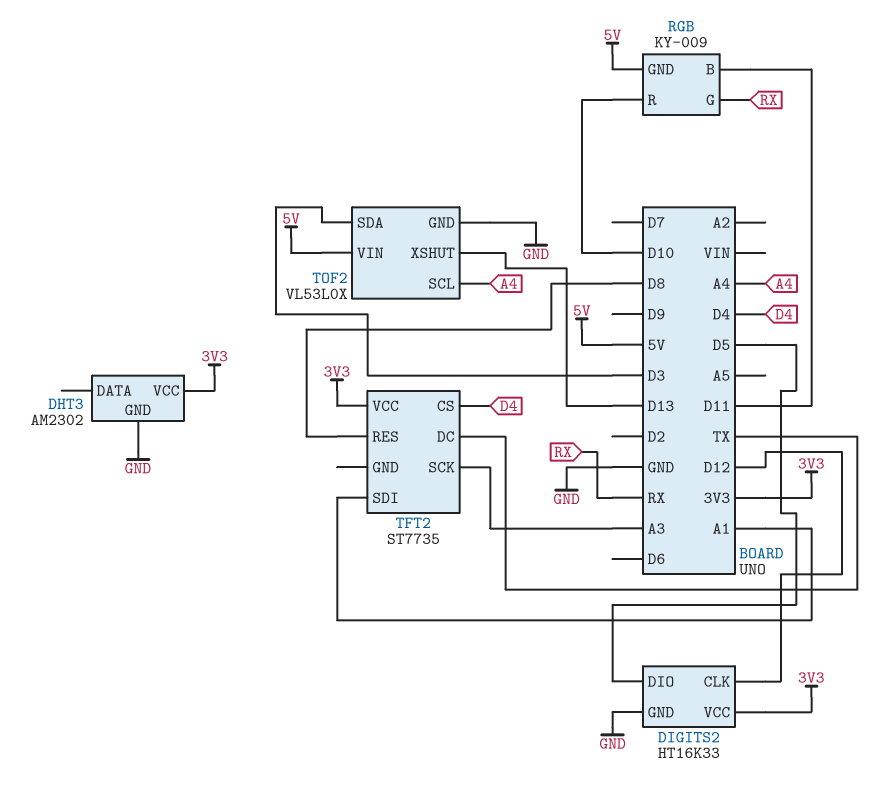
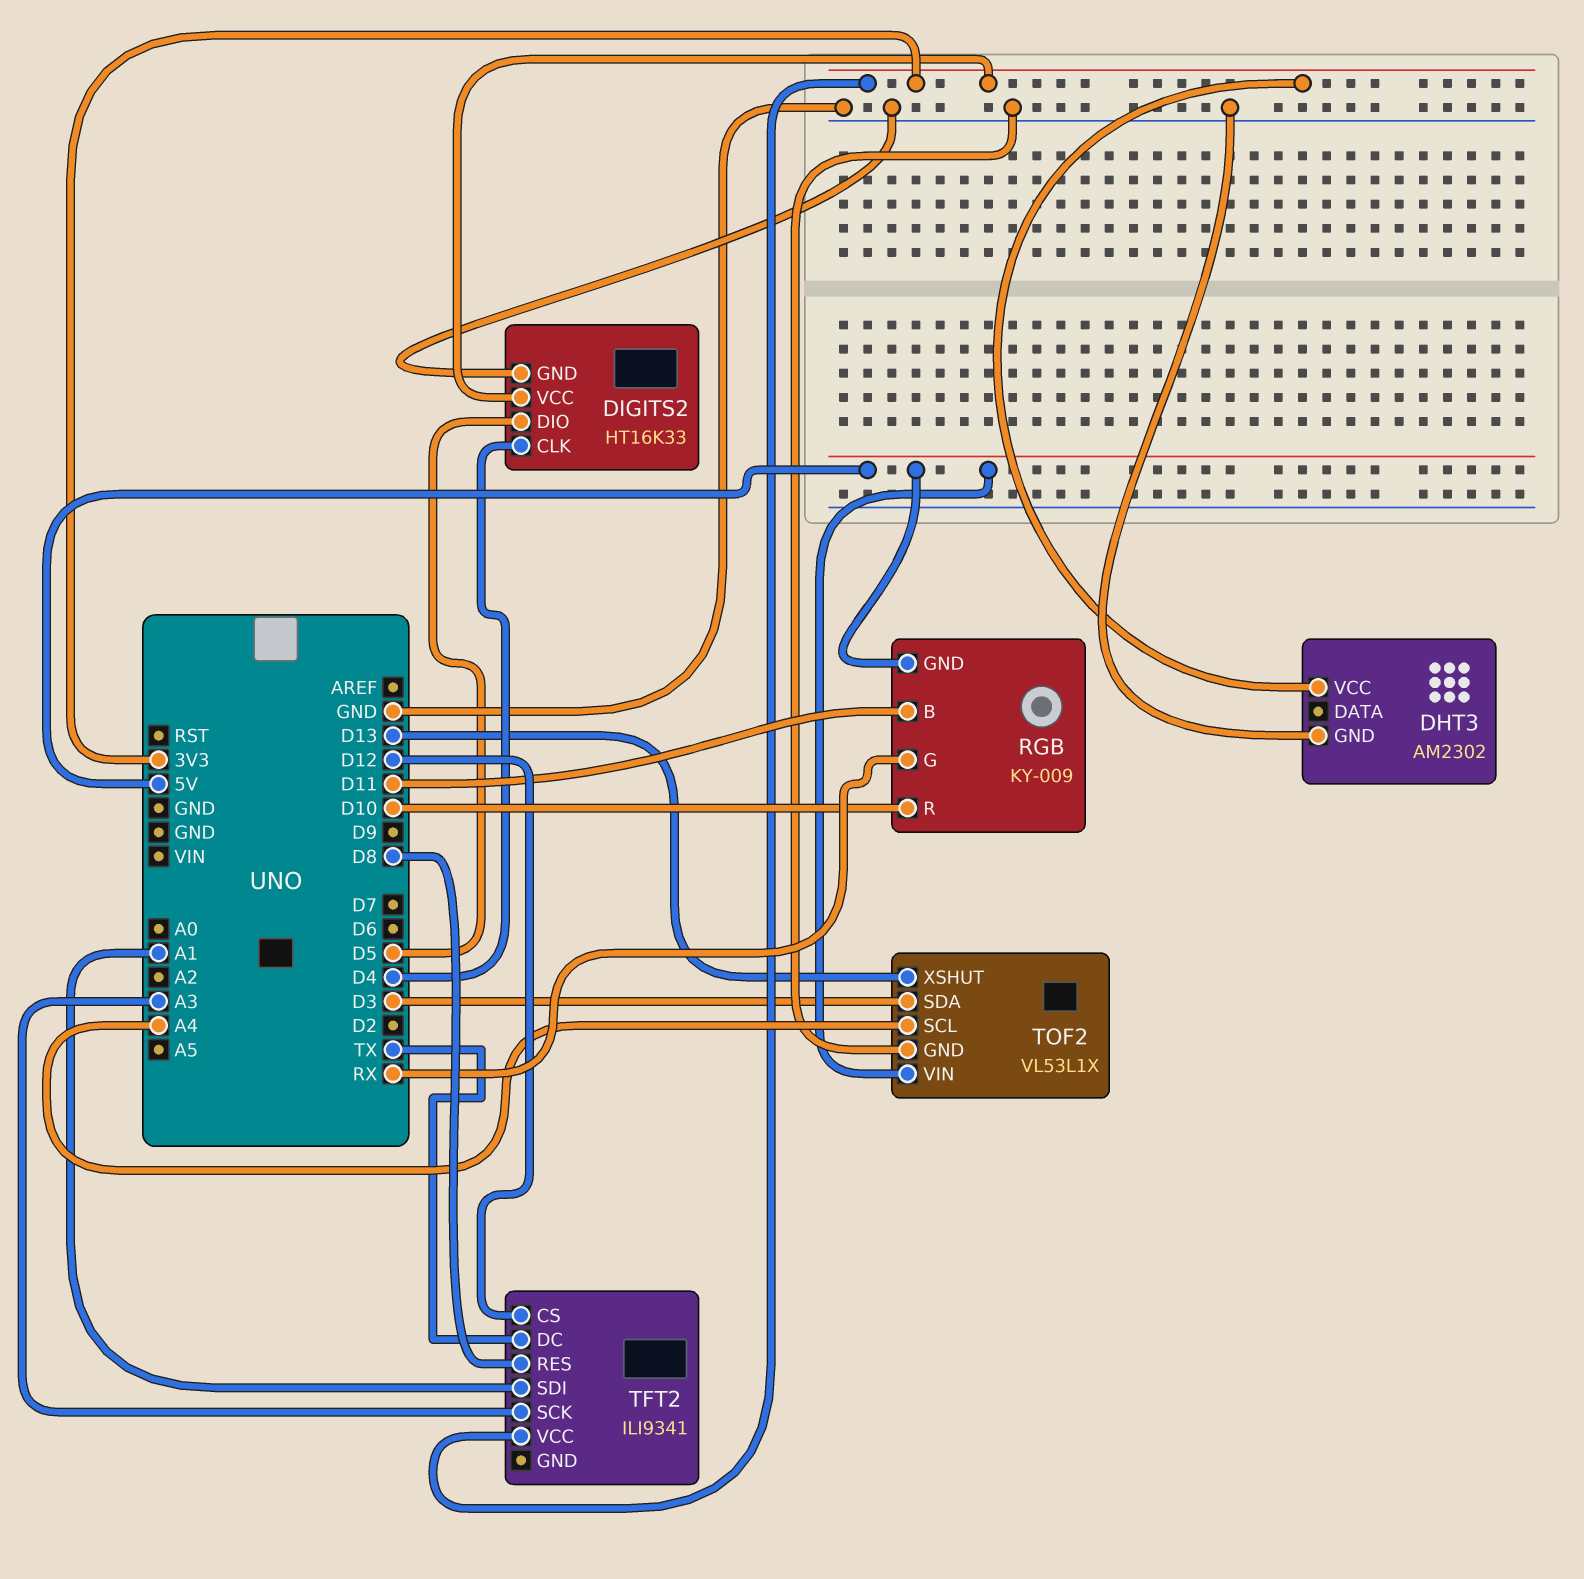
DIGITS2 pin CLK: D12 -> D4
TFT2: ST7735 -> ILI9341
TFT2 pin CS: D4 -> D12
TOF2: VL53L0X -> VL53L1X

